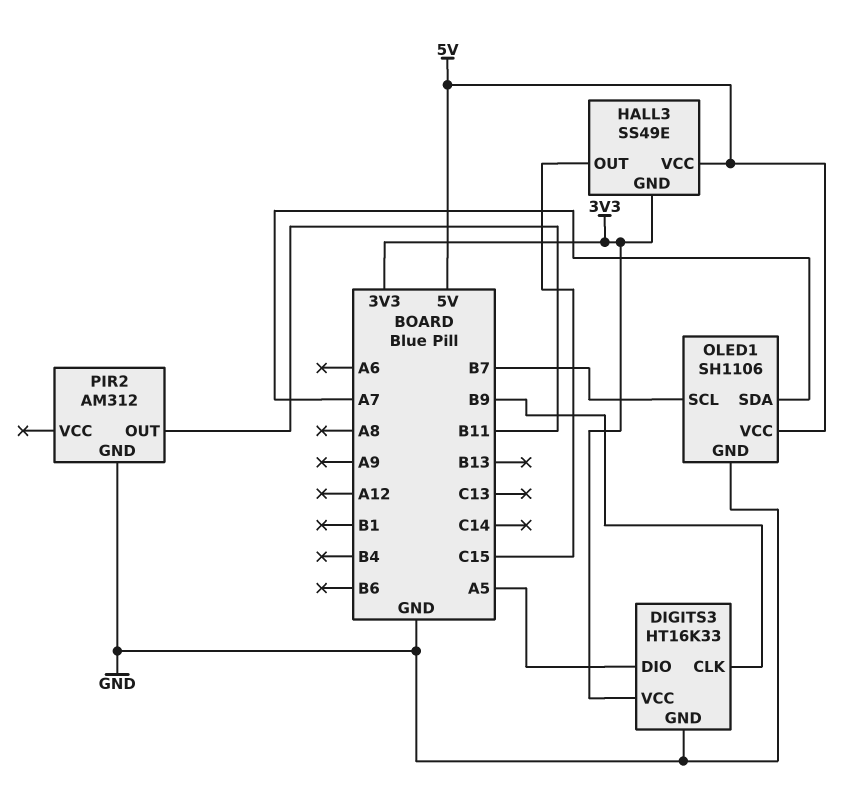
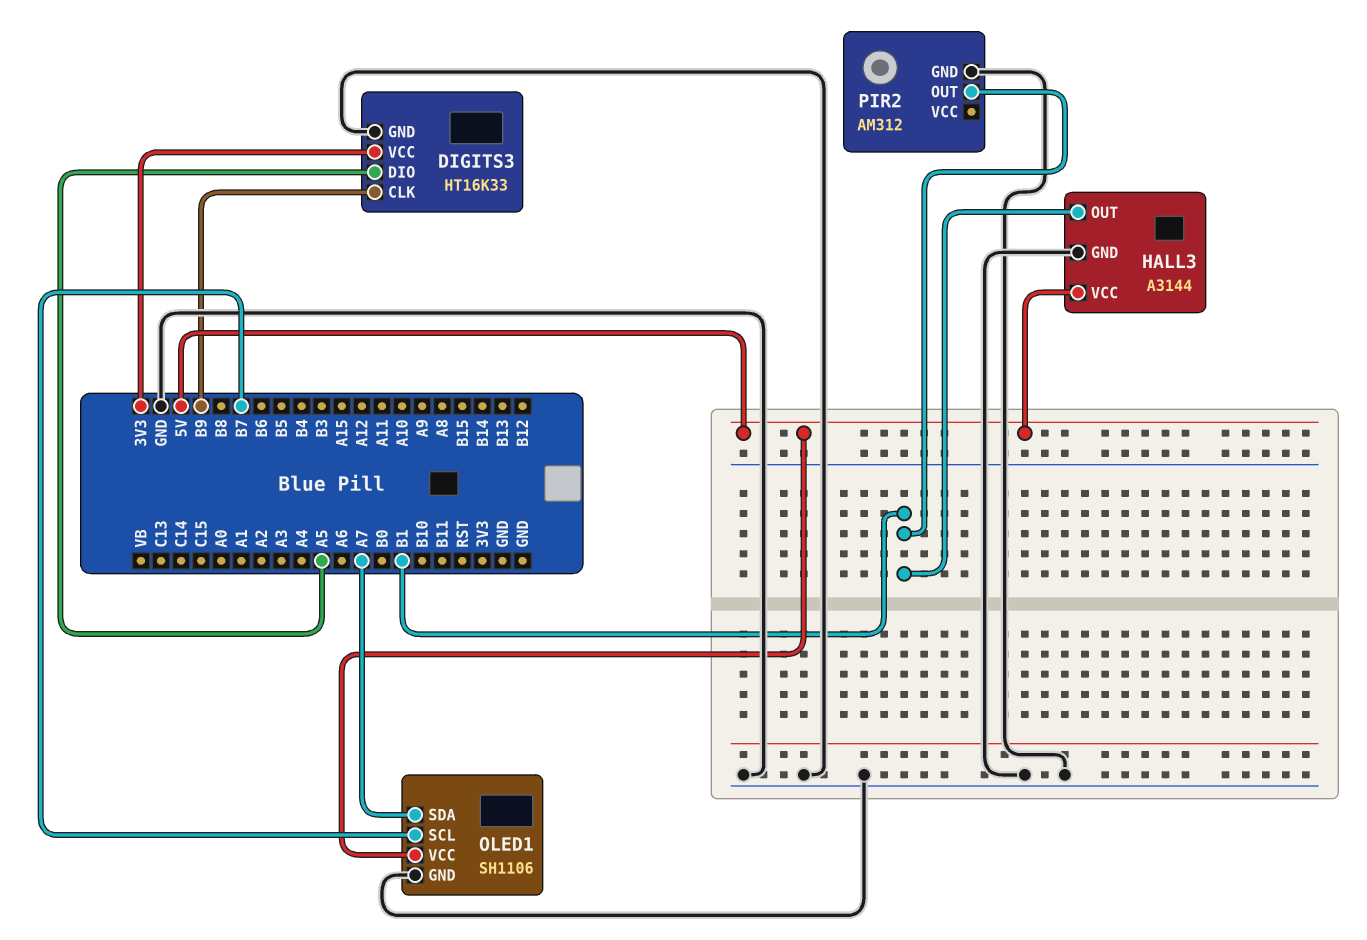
HALL3: SS49E -> A3144
HALL3 pin GND: 3V3 -> GND
HALL3 pin OUT: C15 -> B1
PIR2 pin OUT: B11 -> B1

